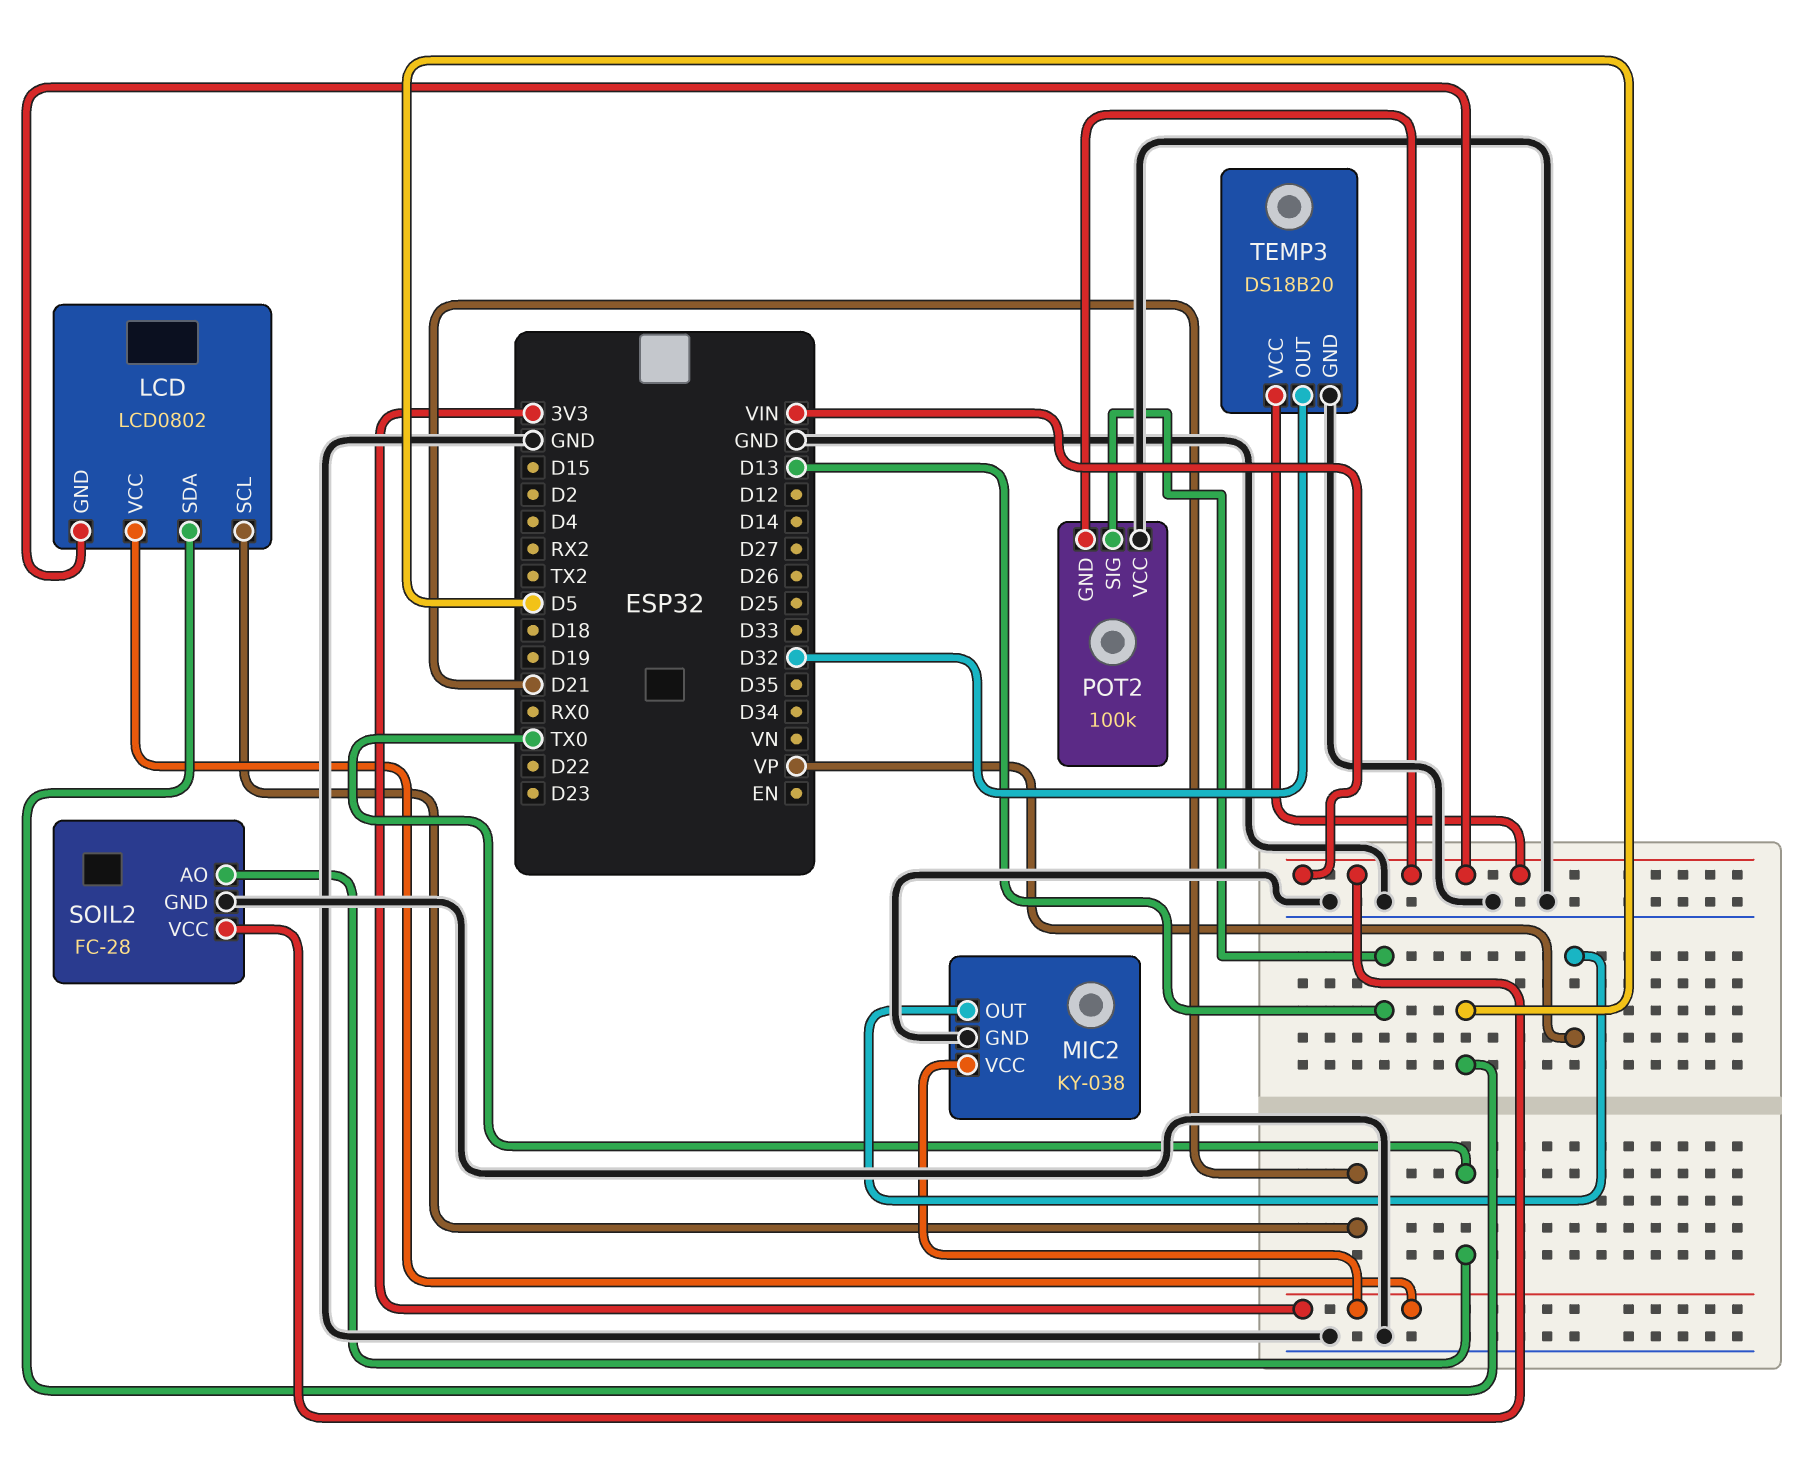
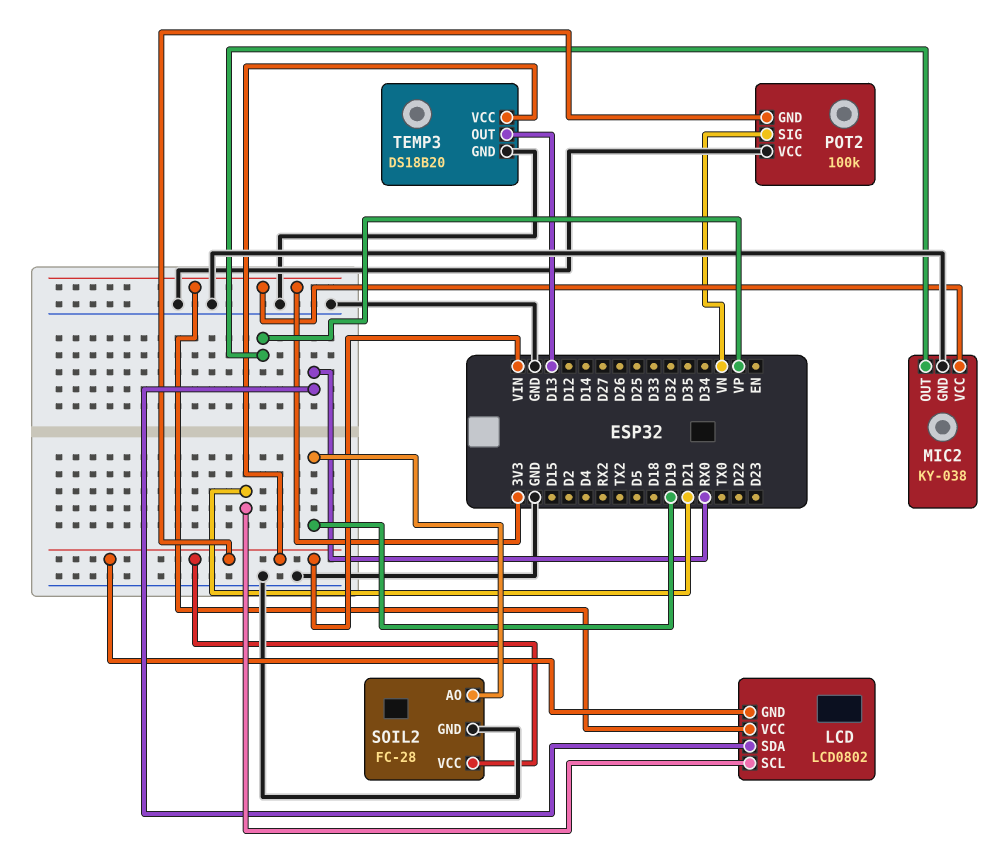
LCD pin SDA: D5 -> RX0
POT2 pin SIG: D13 -> VN
SOIL2 pin AO: TX0 -> D19
TEMP3 pin OUT: D32 -> D13

